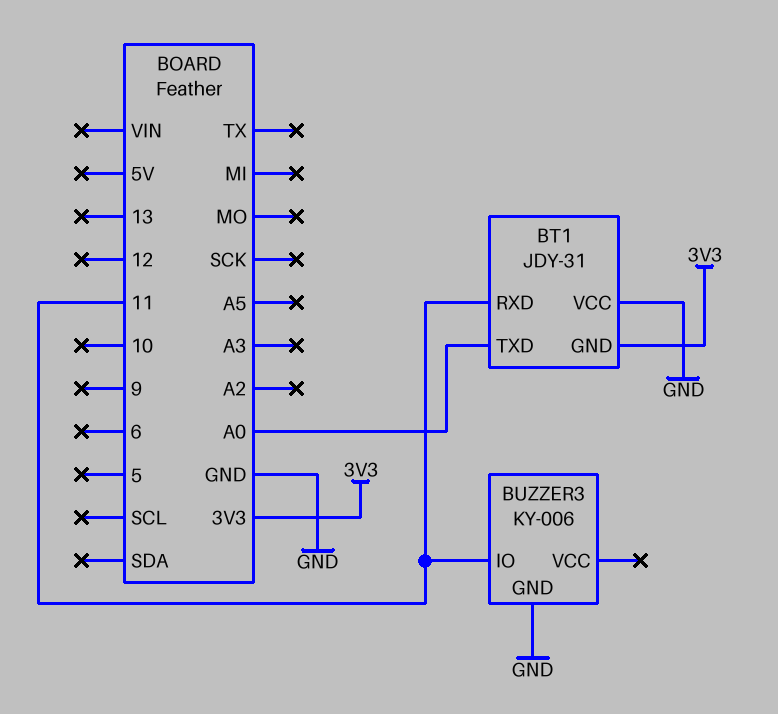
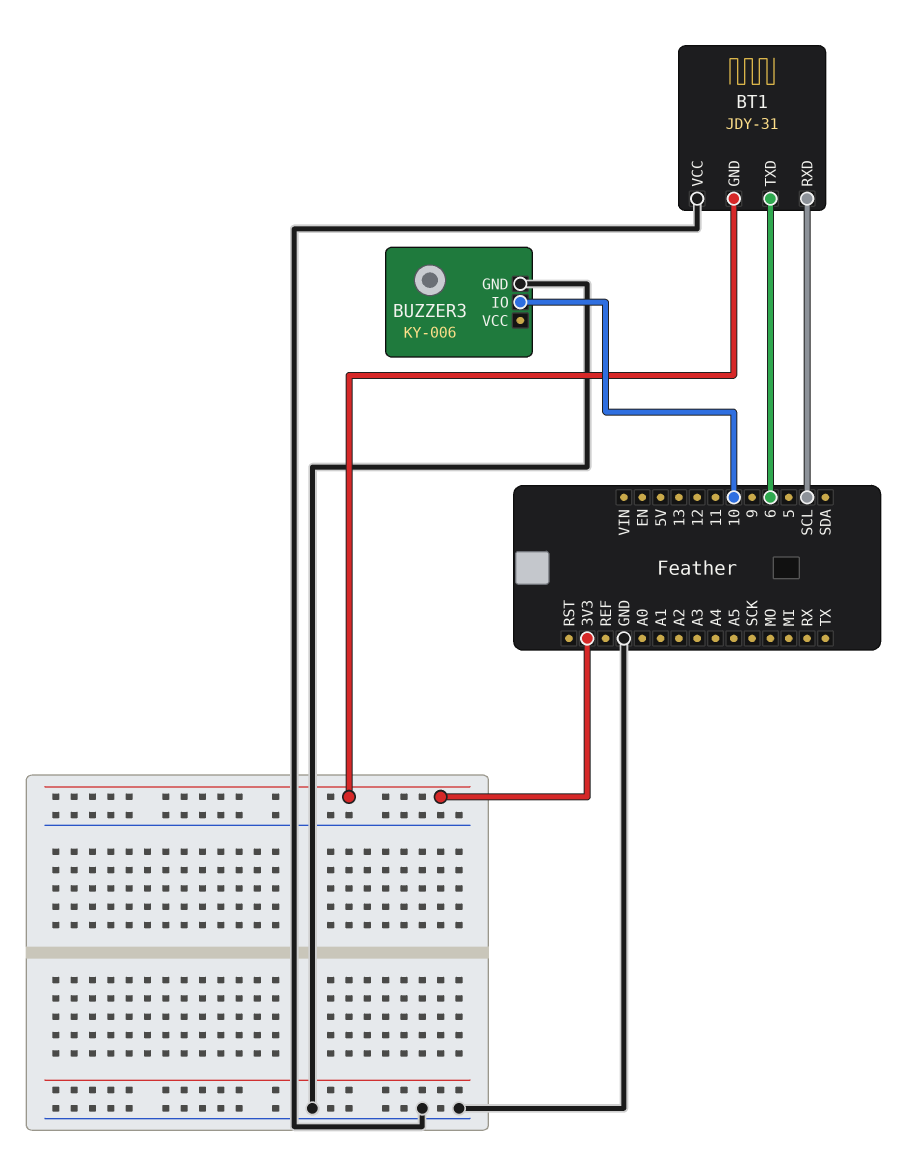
BT1 pin RXD: 11 -> SCL
BT1 pin TXD: A0 -> 6
BUZZER3 pin IO: 11 -> 10

